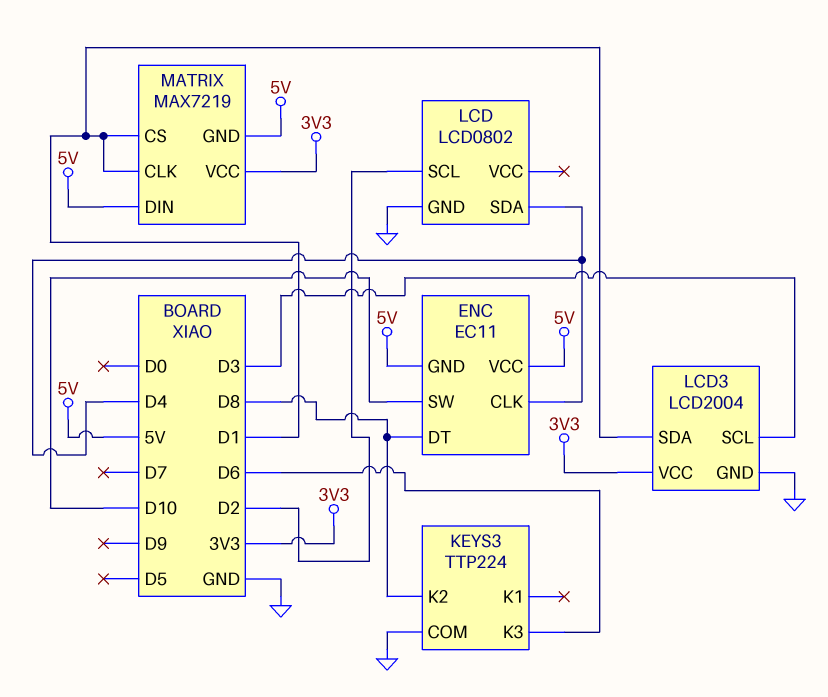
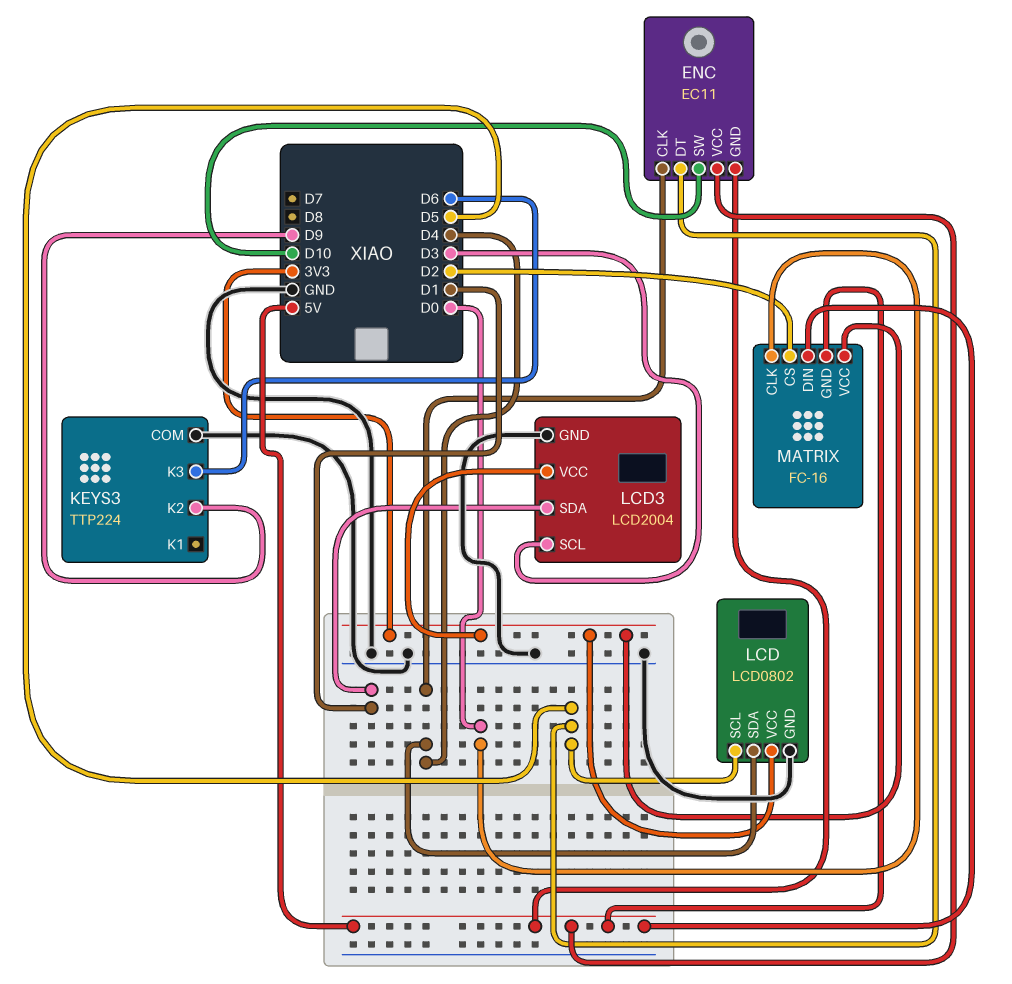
ENC pin DT: D8 -> D5
KEYS3 pin K2: D8 -> D9
LCD pin SCL: D2 -> D5
LCD pin VCC: none -> 3V3
MATRIX: MAX7219 -> FC-16
MATRIX pin CLK: D1 -> D0
MATRIX pin CS: D1 -> D2

